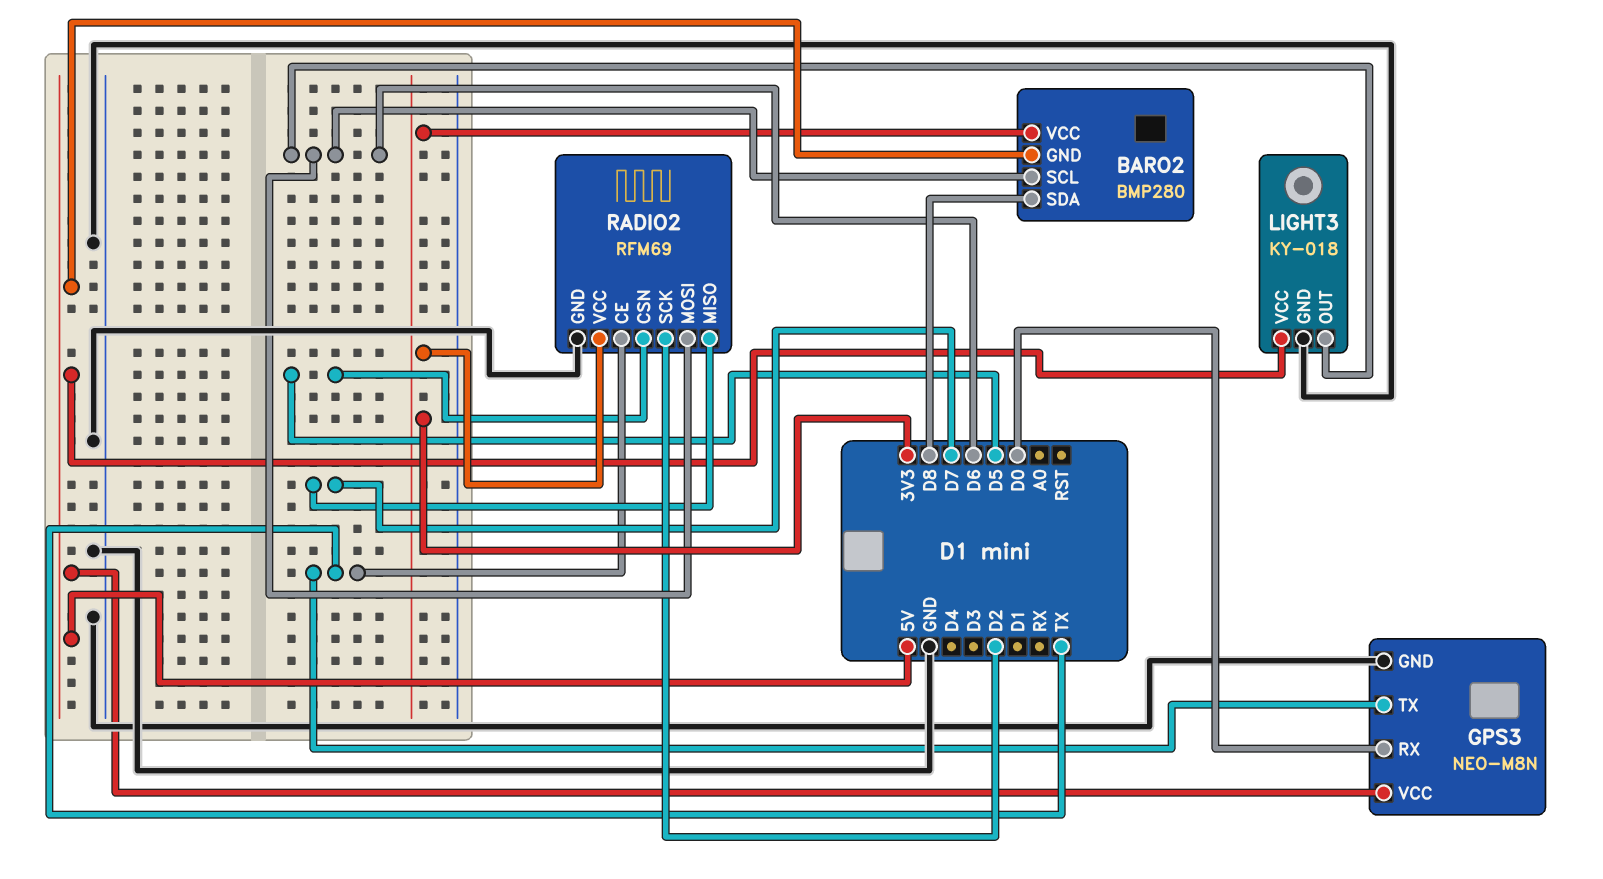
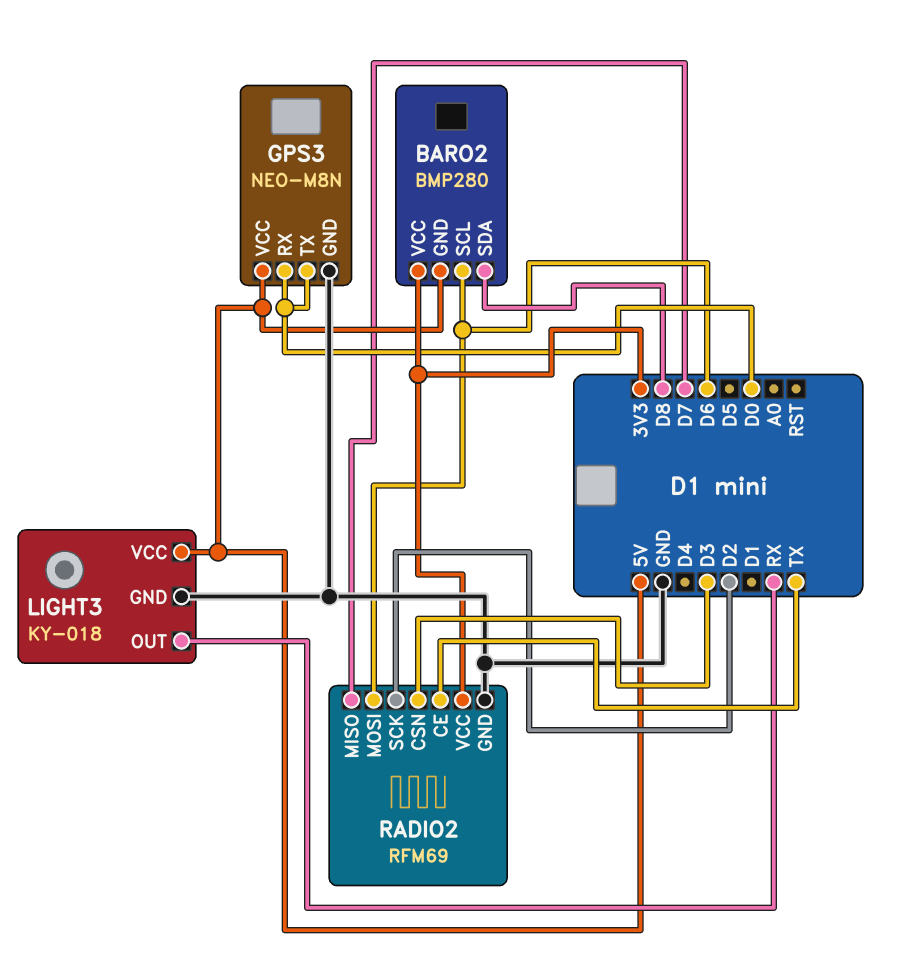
GPS3 pin TX: TX -> D0
LIGHT3 pin OUT: D6 -> RX
RADIO2 pin CSN: D5 -> D3

